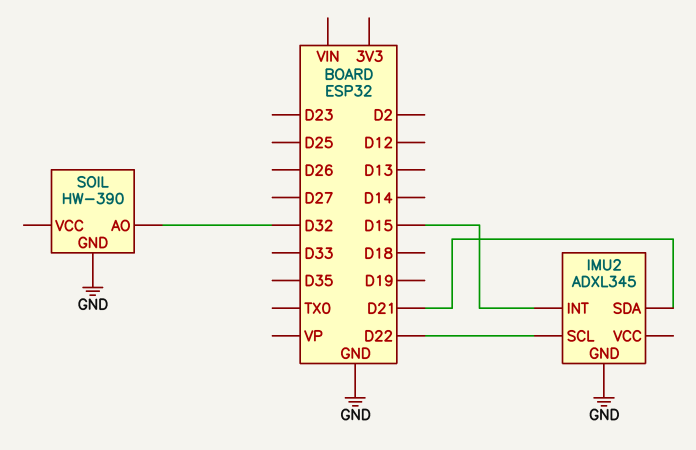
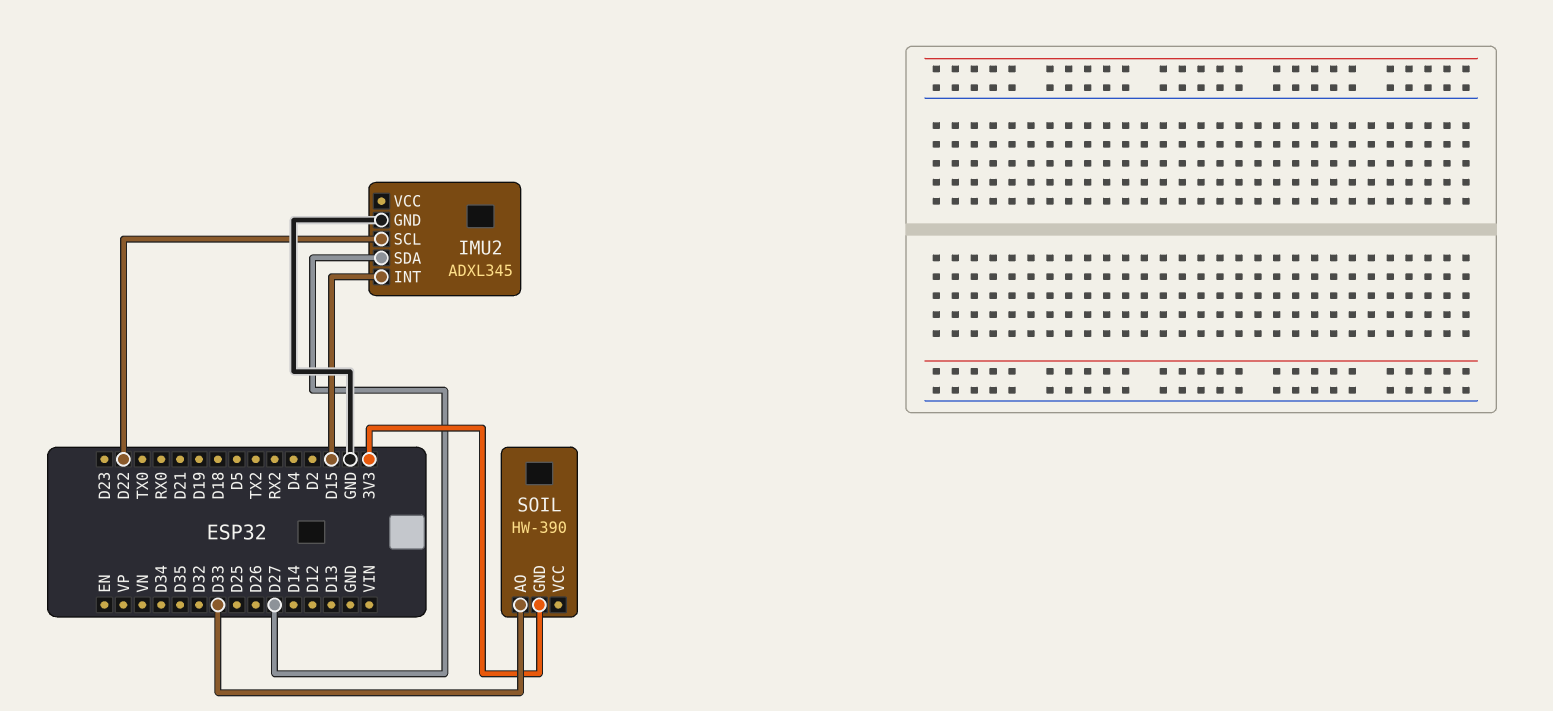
IMU2 pin SDA: D21 -> D27
SOIL pin AO: D32 -> D33
SOIL pin GND: GND -> 3V3

